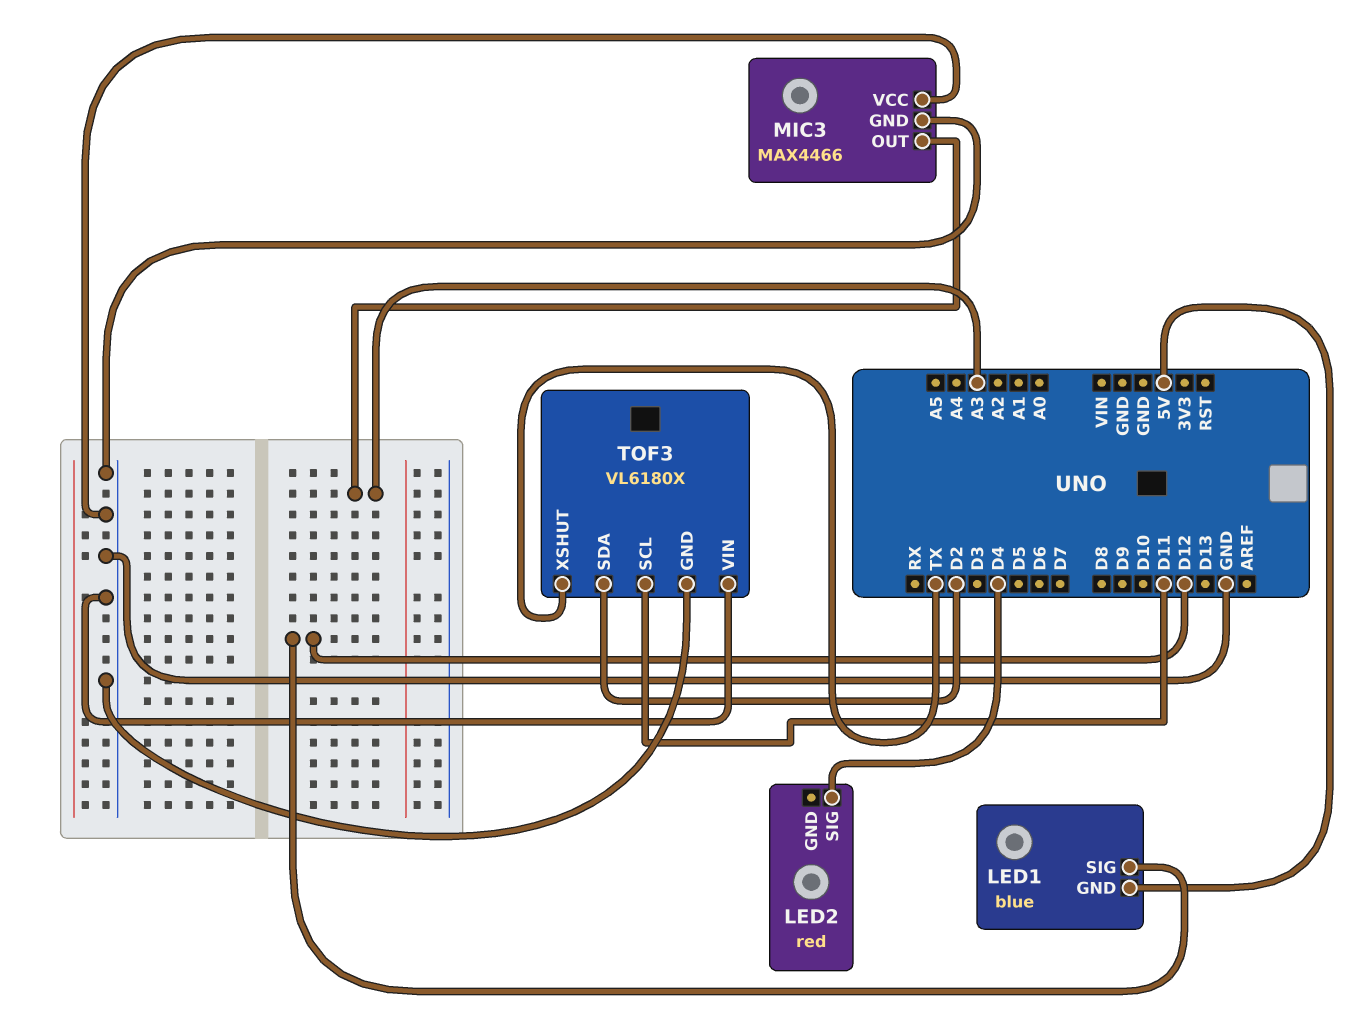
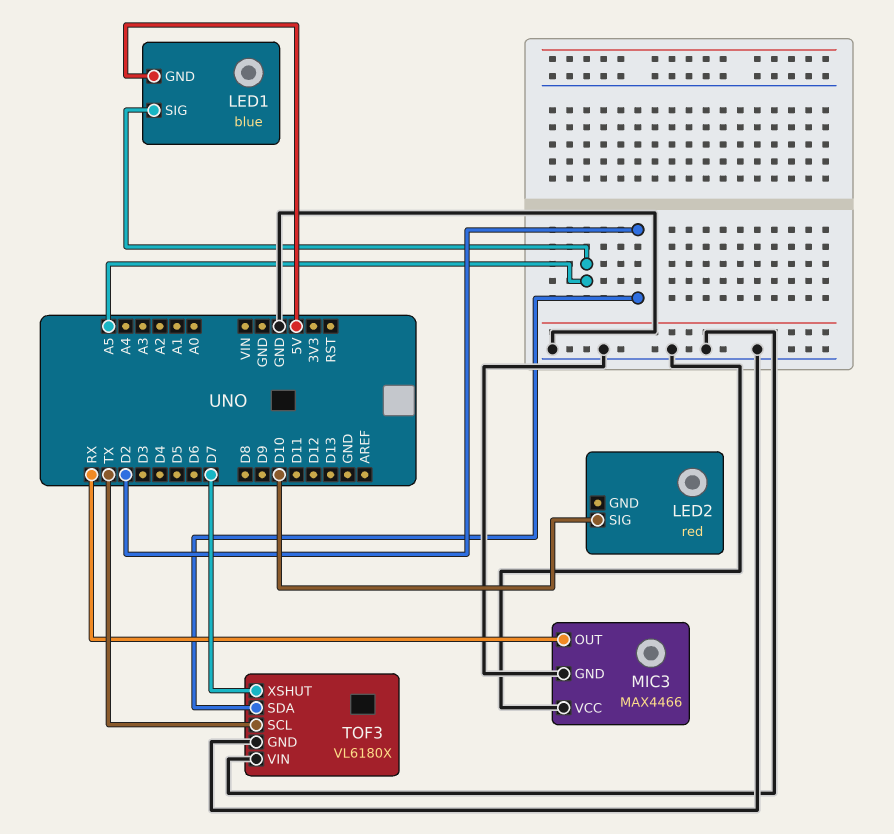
LED1 pin SIG: D12 -> A5
LED2 pin SIG: D4 -> D10
MIC3 pin OUT: A3 -> RX
TOF3 pin SCL: D11 -> TX
TOF3 pin XSHUT: TX -> D7

